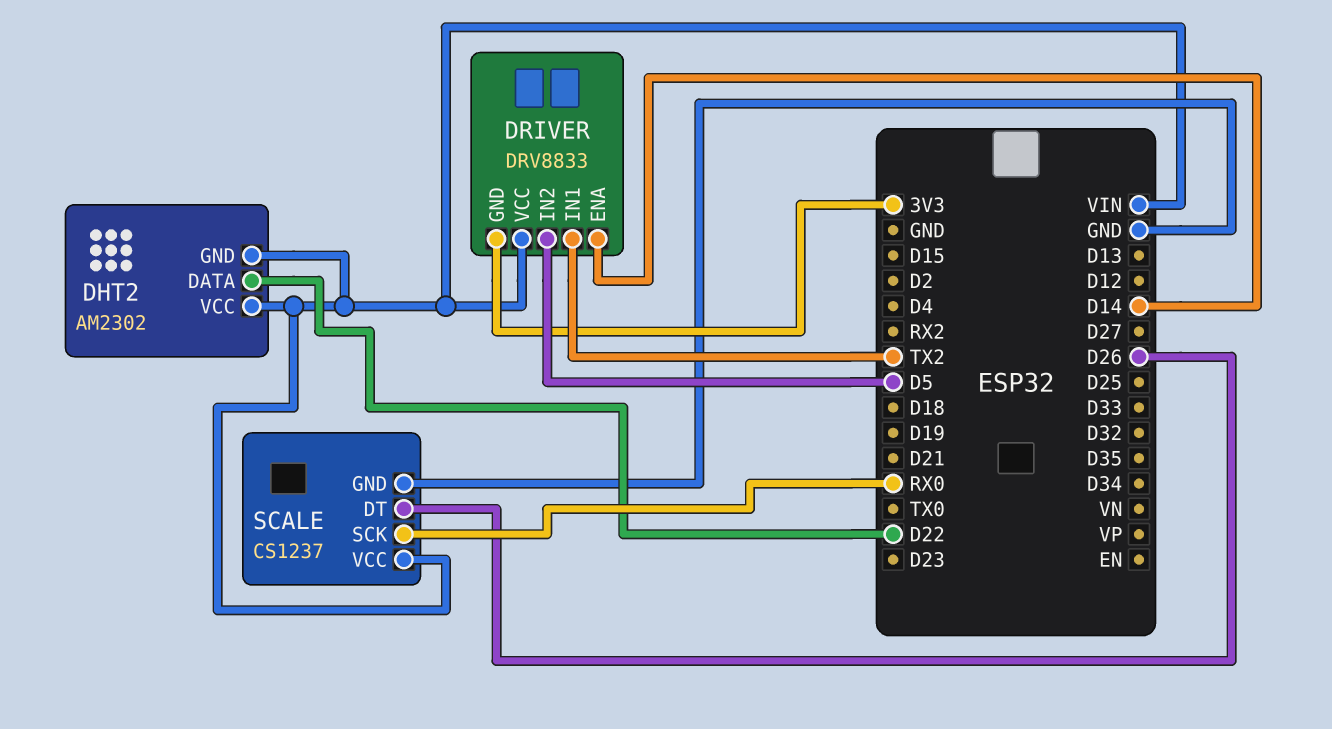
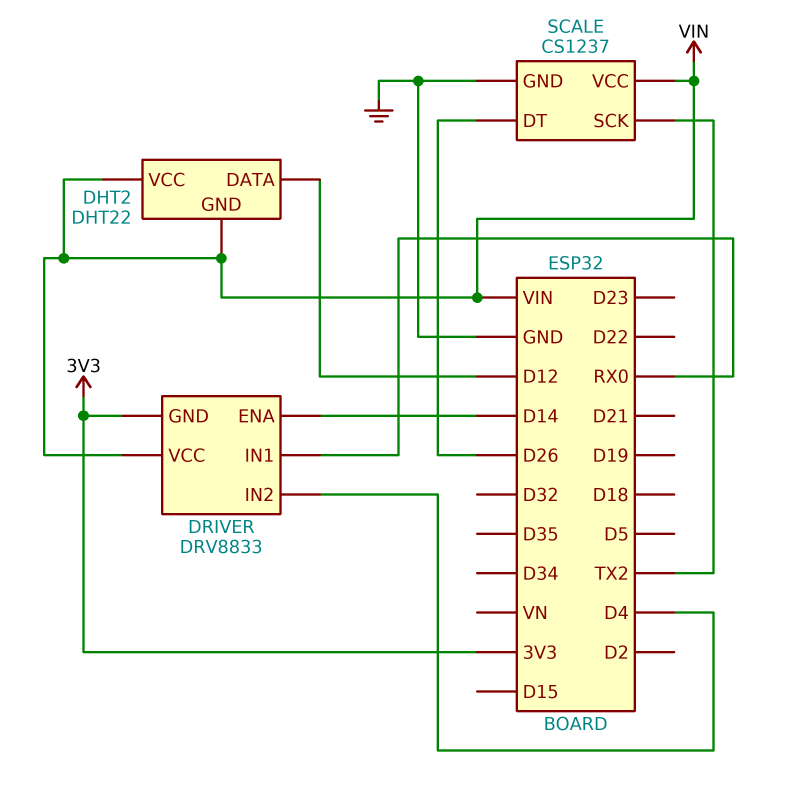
DHT2: AM2302 -> DHT22
DHT2 pin DATA: D22 -> D12
DRIVER pin IN1: TX2 -> RX0
DRIVER pin IN2: D5 -> D4
SCALE pin SCK: RX0 -> TX2

